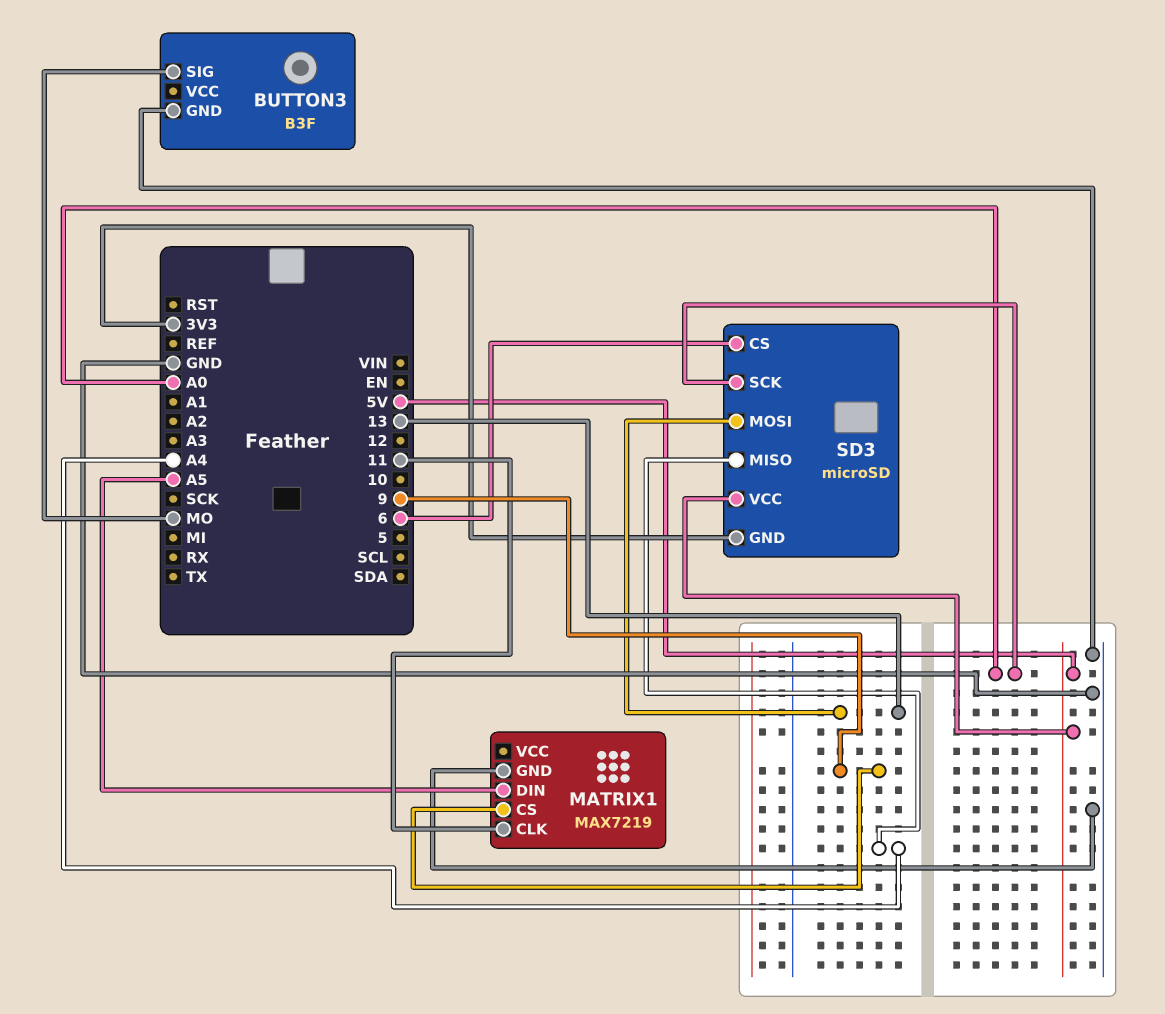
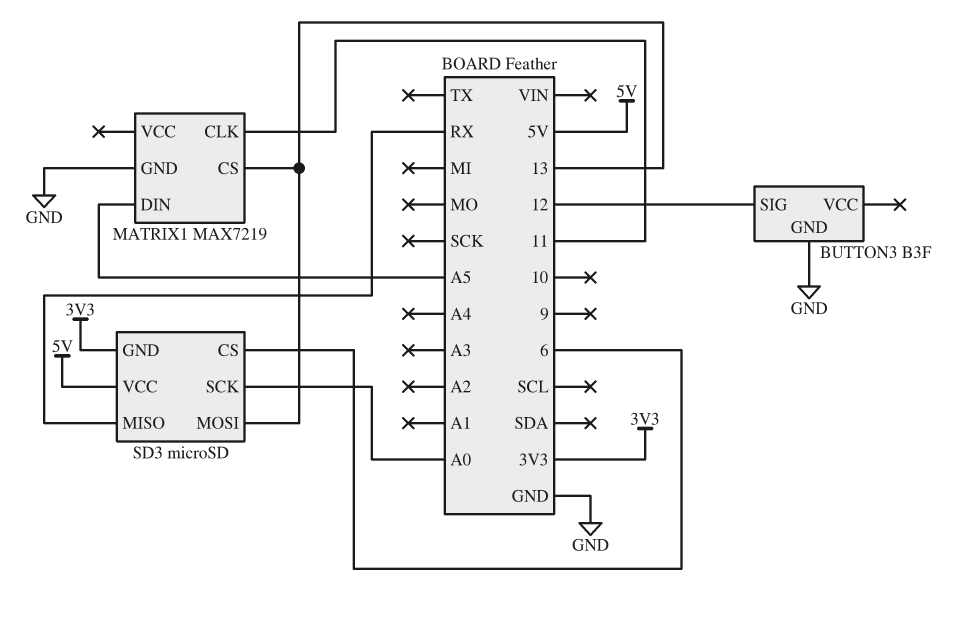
BUTTON3 pin SIG: MO -> 12
MATRIX1 pin CS: 9 -> 13
SD3 pin MISO: A4 -> RX

